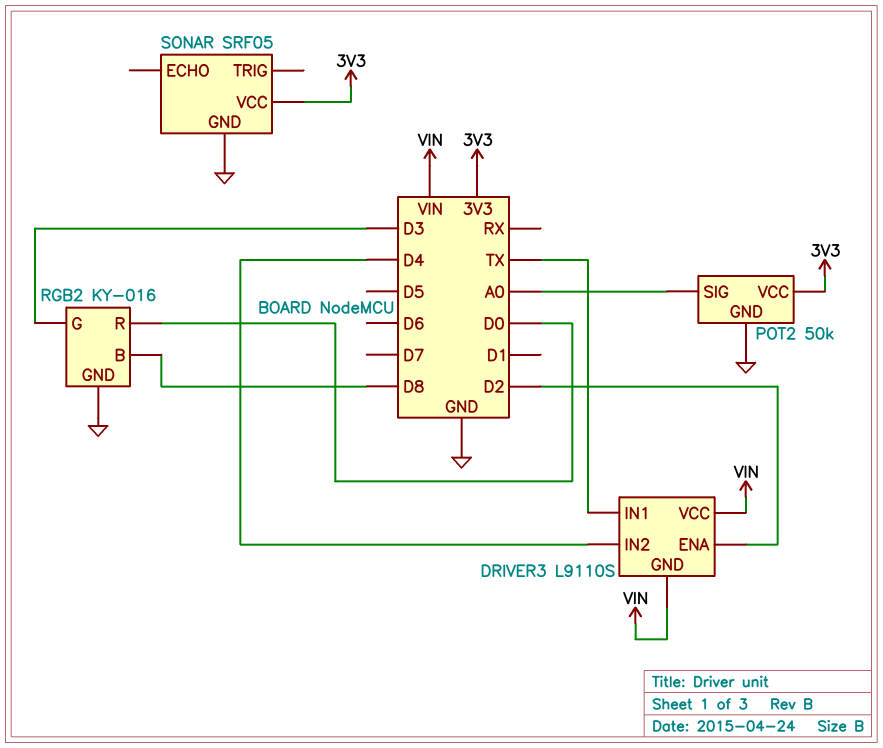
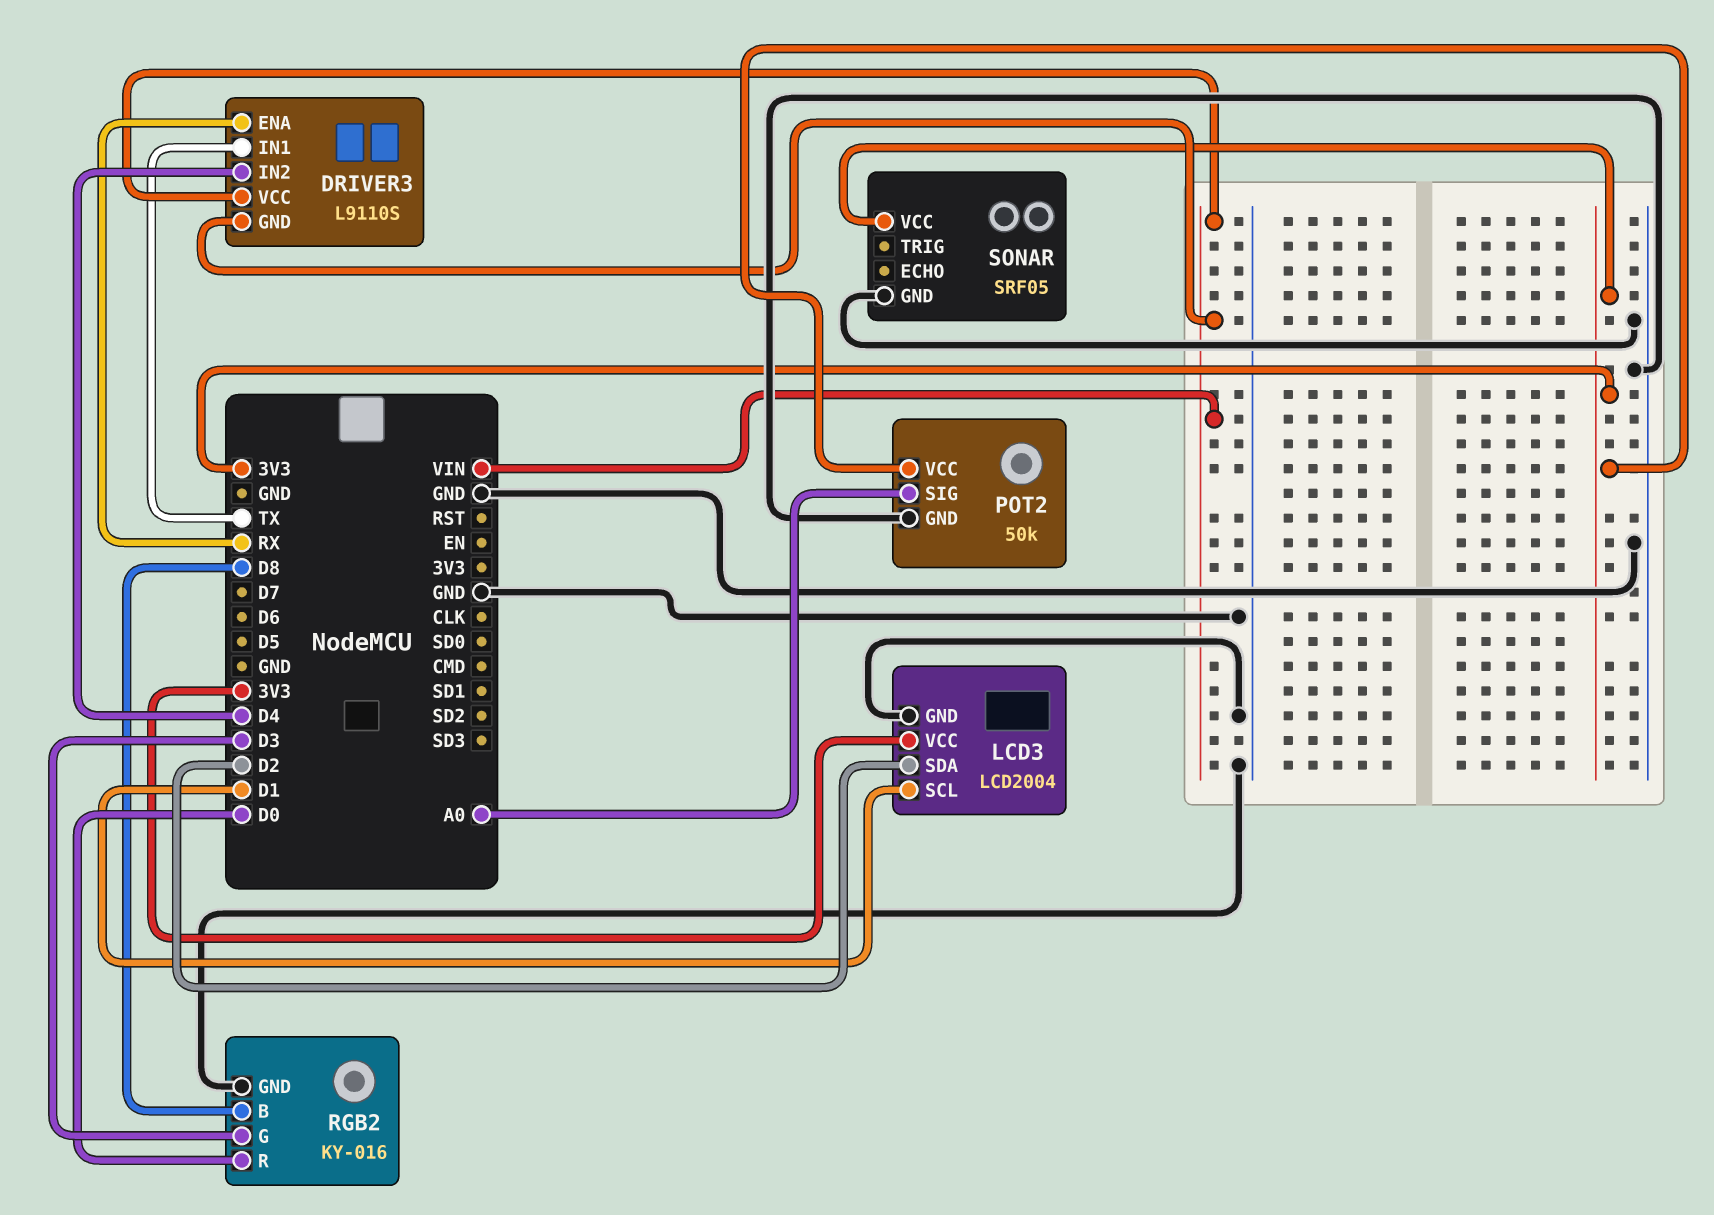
DRIVER3 pin ENA: D2 -> RX
LCD3: none -> LCD2004
LCD3 pin GND: none -> GND
LCD3 pin SCL: none -> D1
LCD3 pin SDA: none -> D2
LCD3 pin VCC: none -> 3V3

